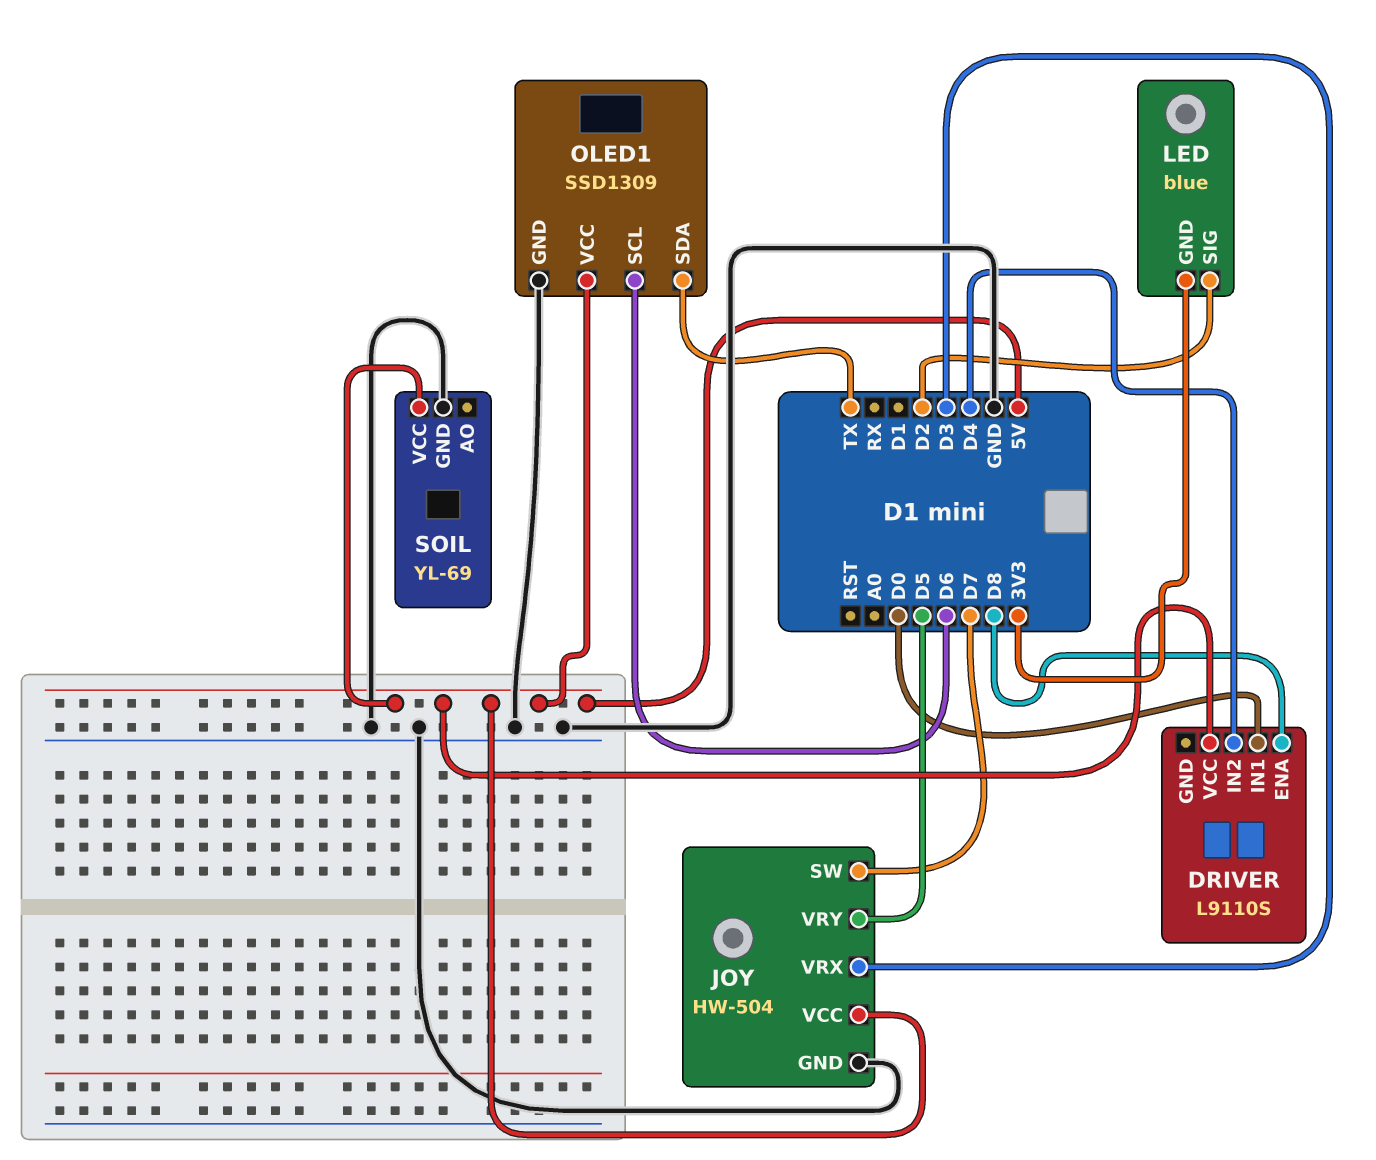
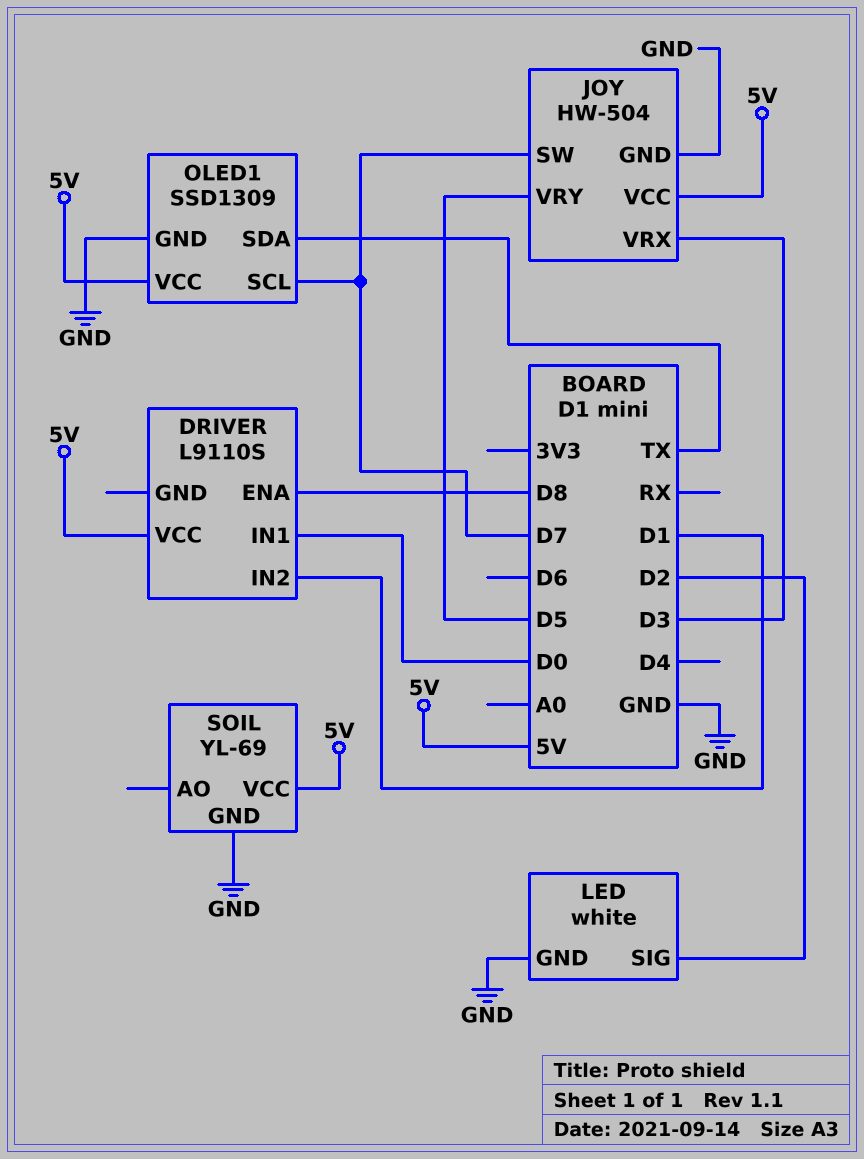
DRIVER pin IN2: D4 -> D1
LED: blue -> white
LED pin GND: 3V3 -> GND
OLED1 pin SCL: D6 -> D7

